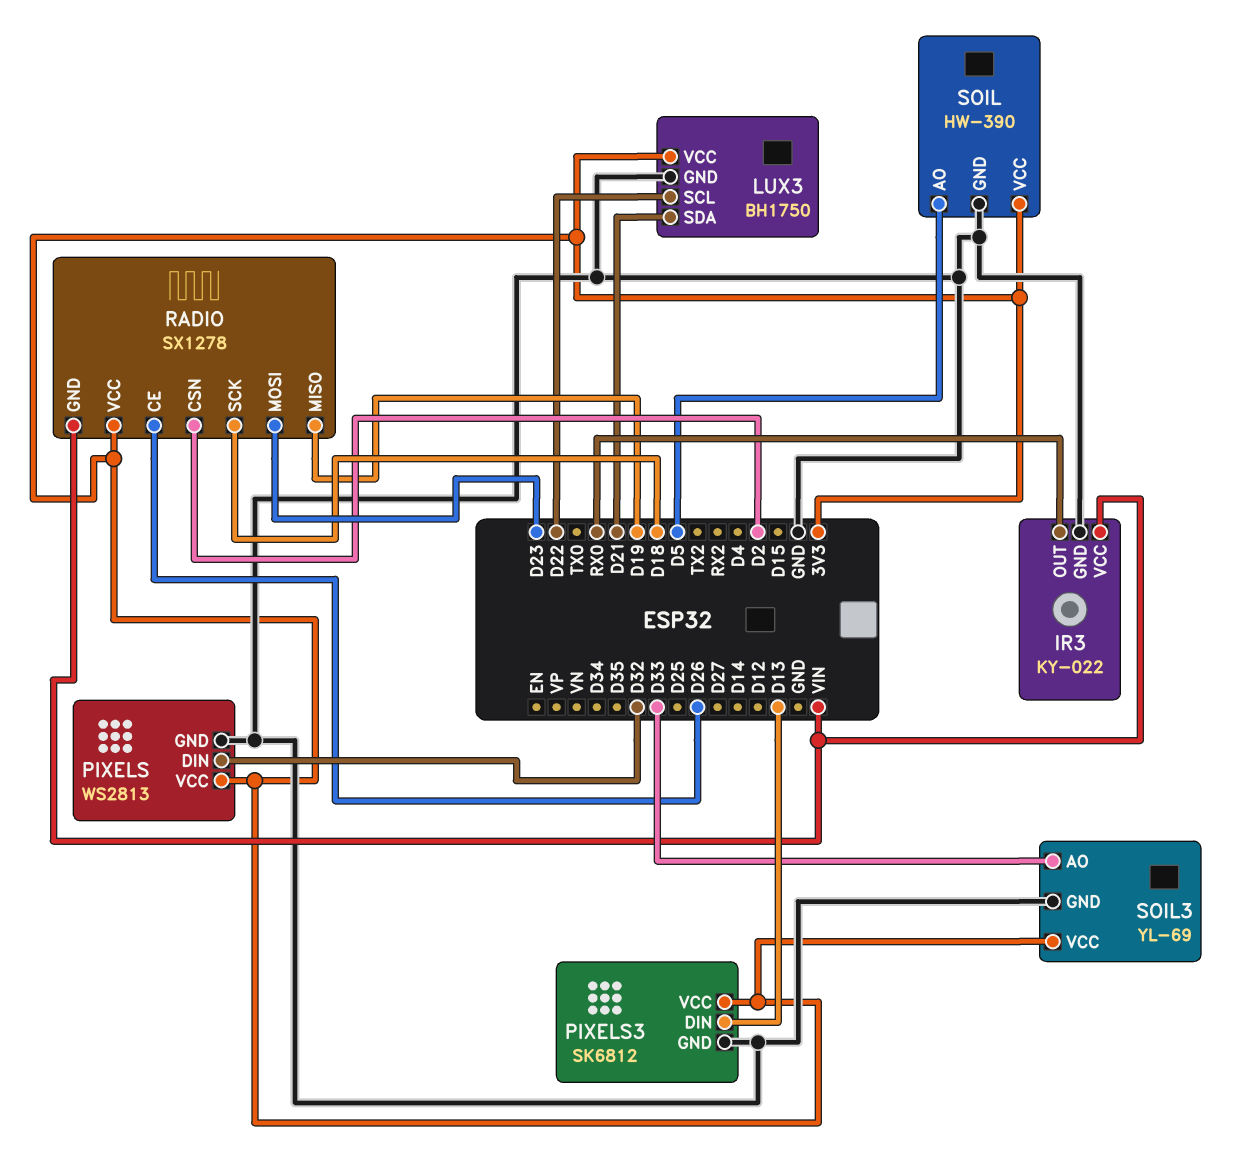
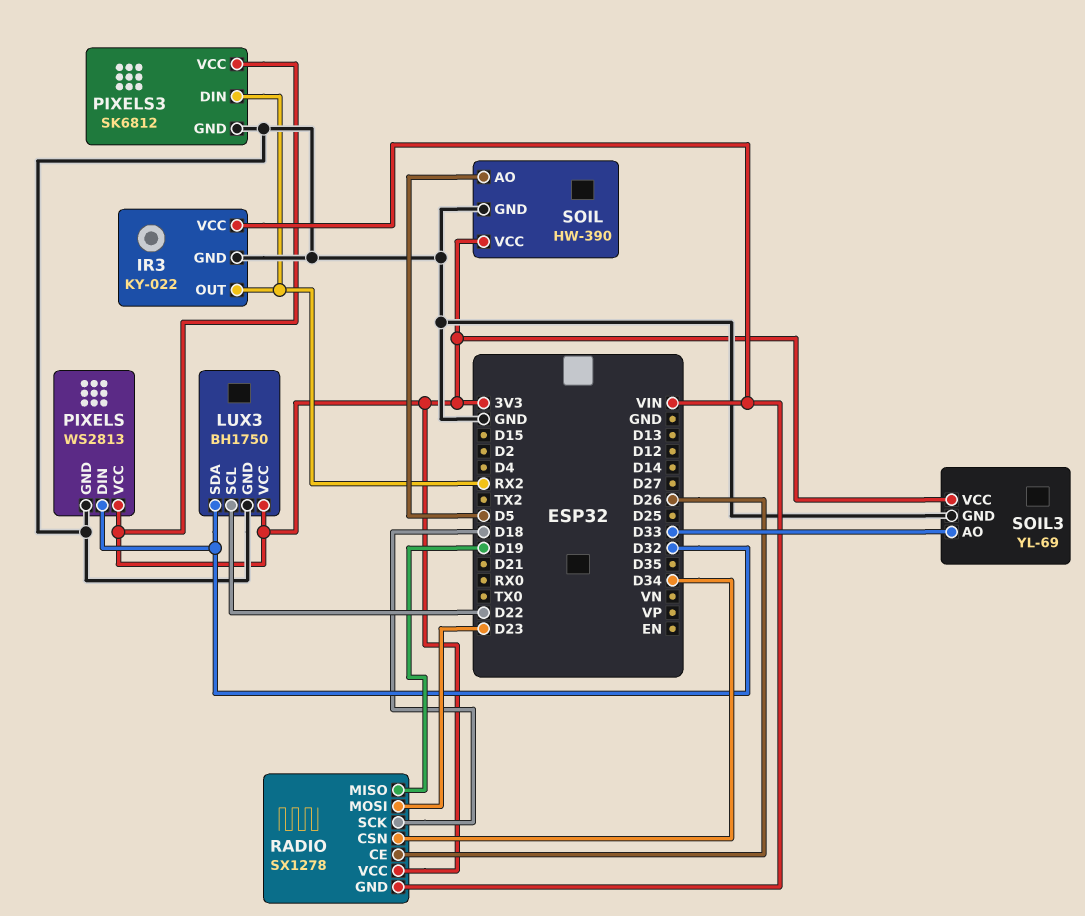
IR3 pin OUT: RX0 -> RX2
LUX3 pin SDA: D21 -> D32
PIXELS3 pin DIN: D13 -> RX2
RADIO pin CSN: D2 -> D34

